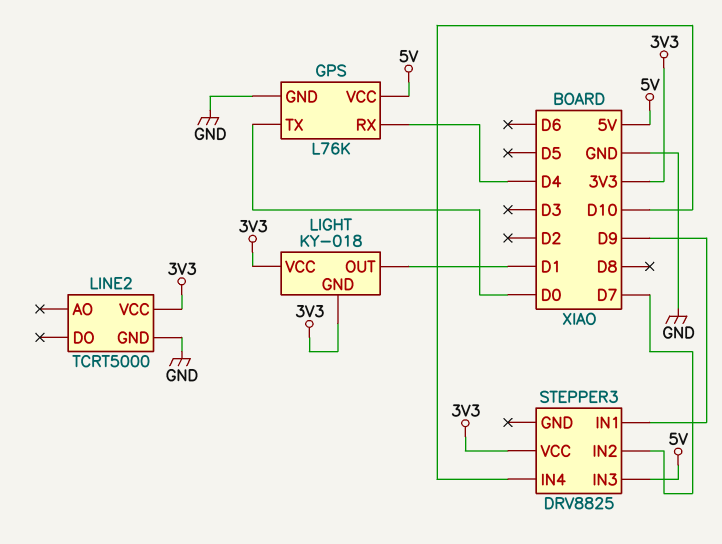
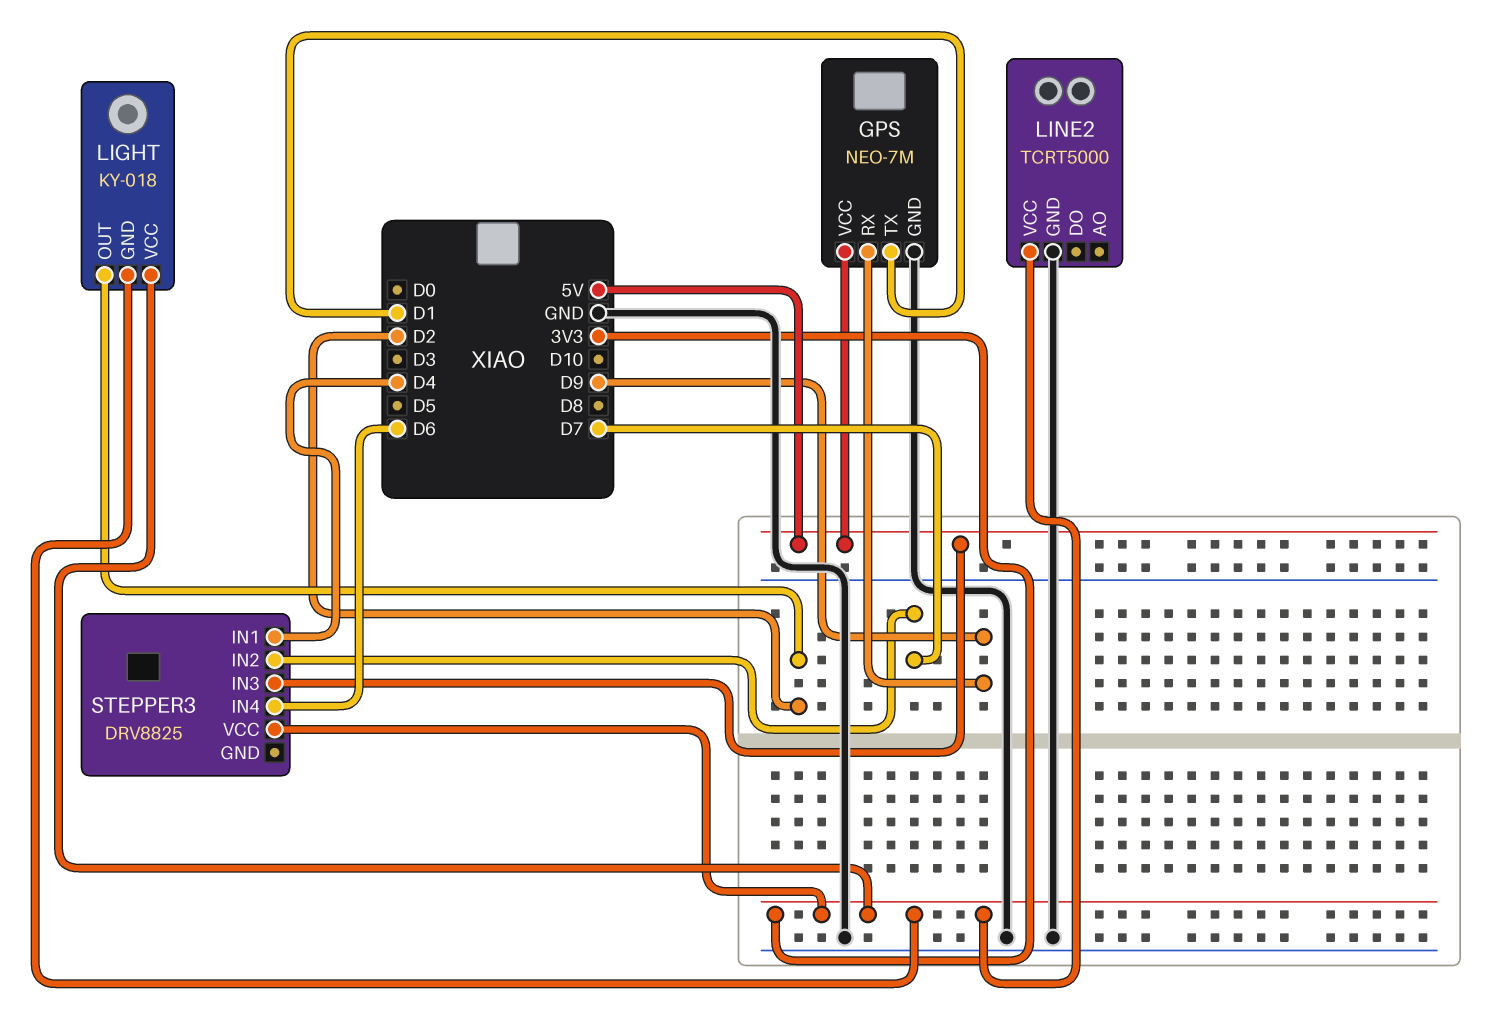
GPS: L76K -> NEO-7M
GPS pin RX: D4 -> D9
GPS pin TX: D0 -> D1
LIGHT pin OUT: D1 -> D2
STEPPER3 pin IN1: D9 -> D4
STEPPER3 pin IN4: D10 -> D6

